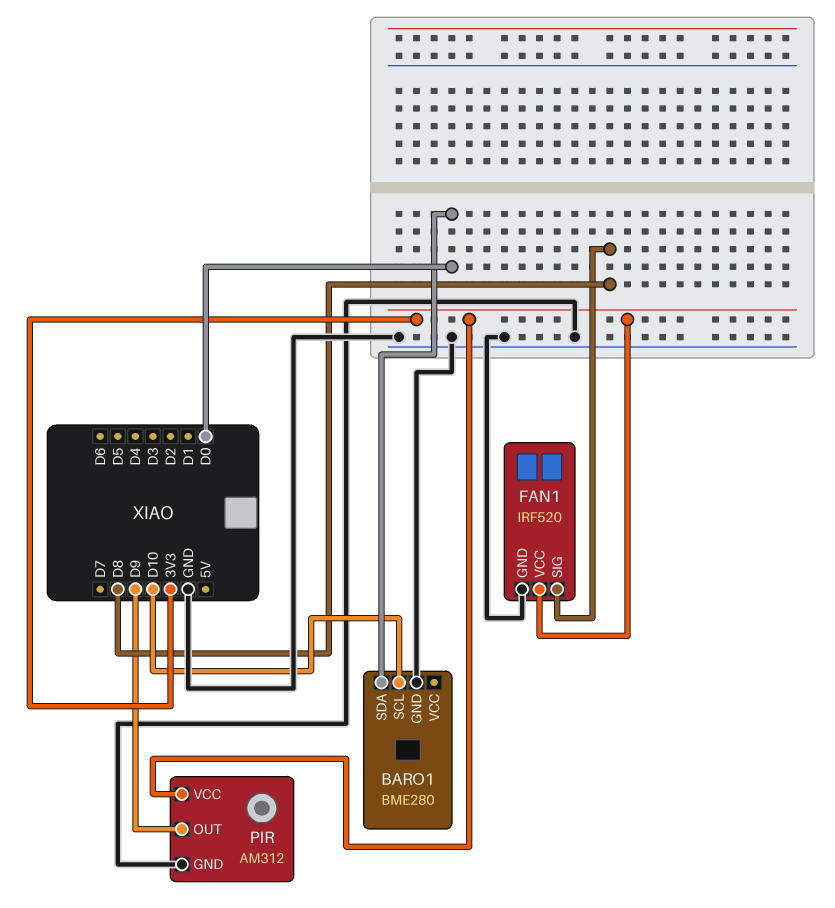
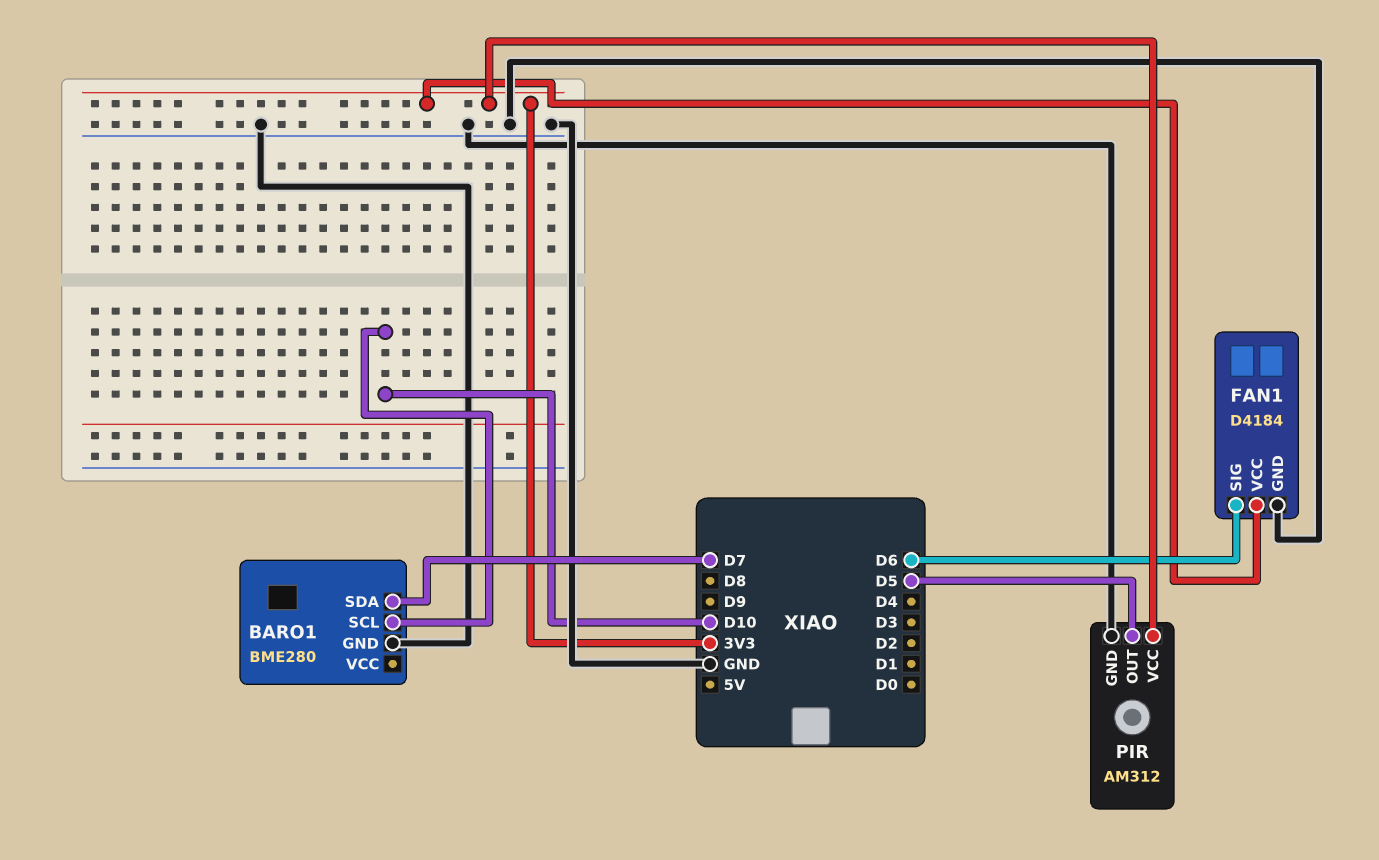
BARO1 pin SDA: D0 -> D7
FAN1: IRF520 -> D4184
FAN1 pin SIG: D8 -> D6
PIR pin OUT: D9 -> D5

